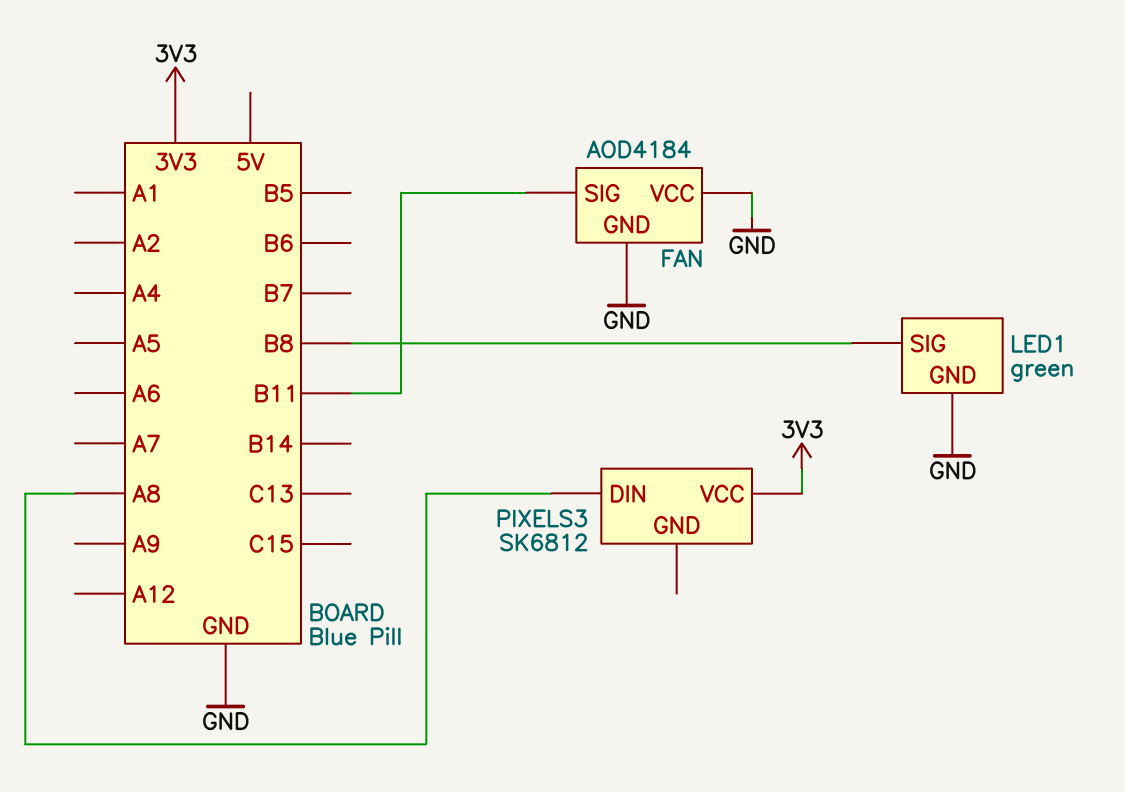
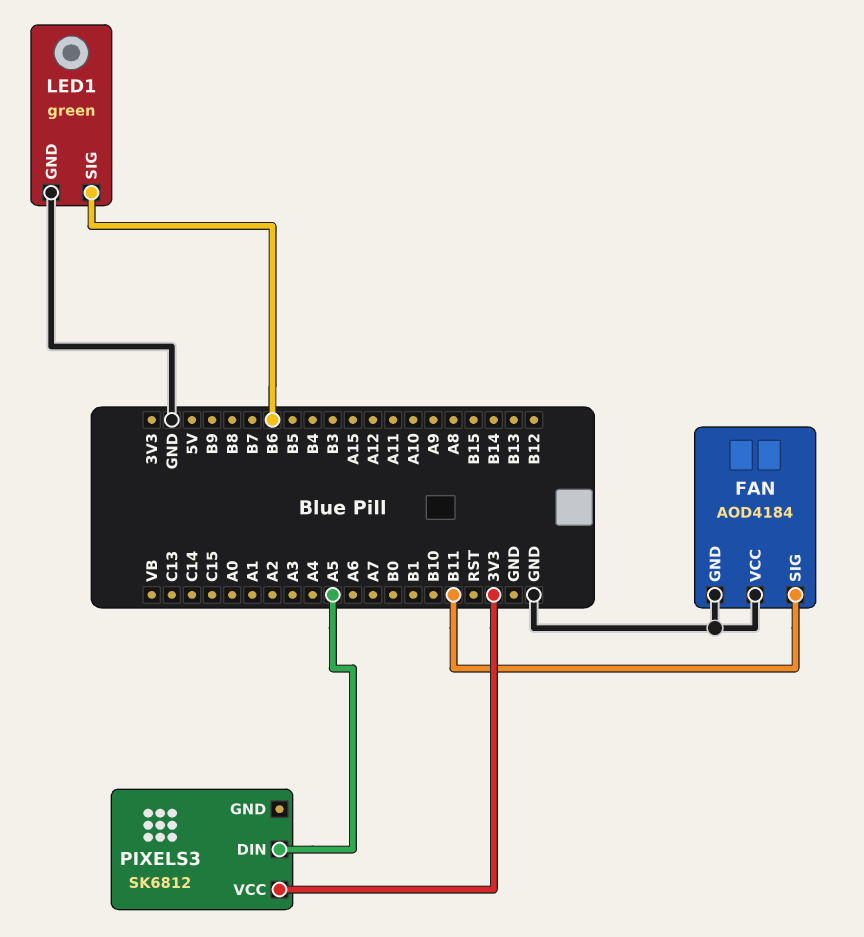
LED1 pin SIG: B8 -> B6
PIXELS3 pin DIN: A8 -> A5

